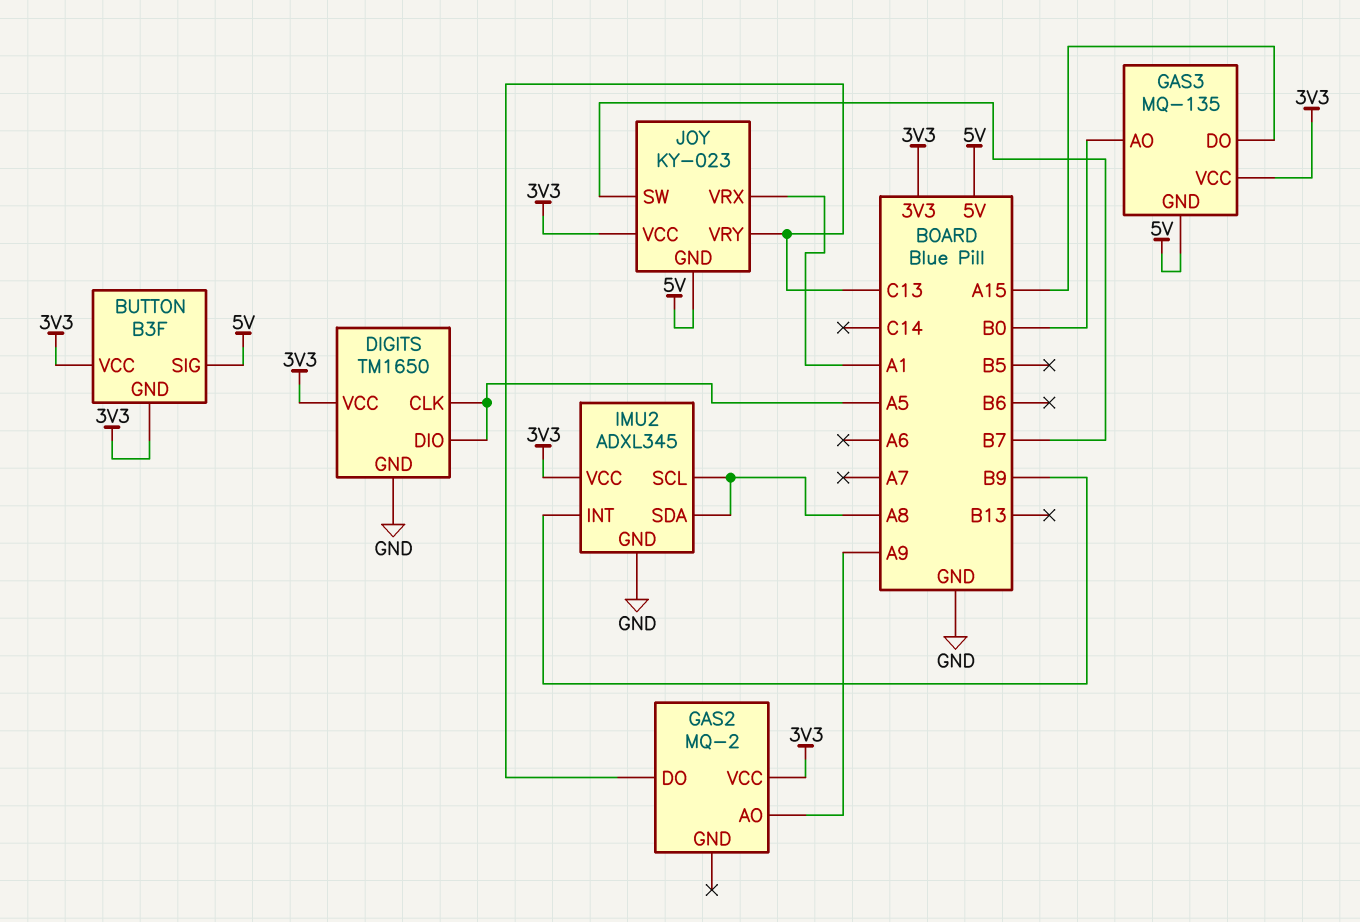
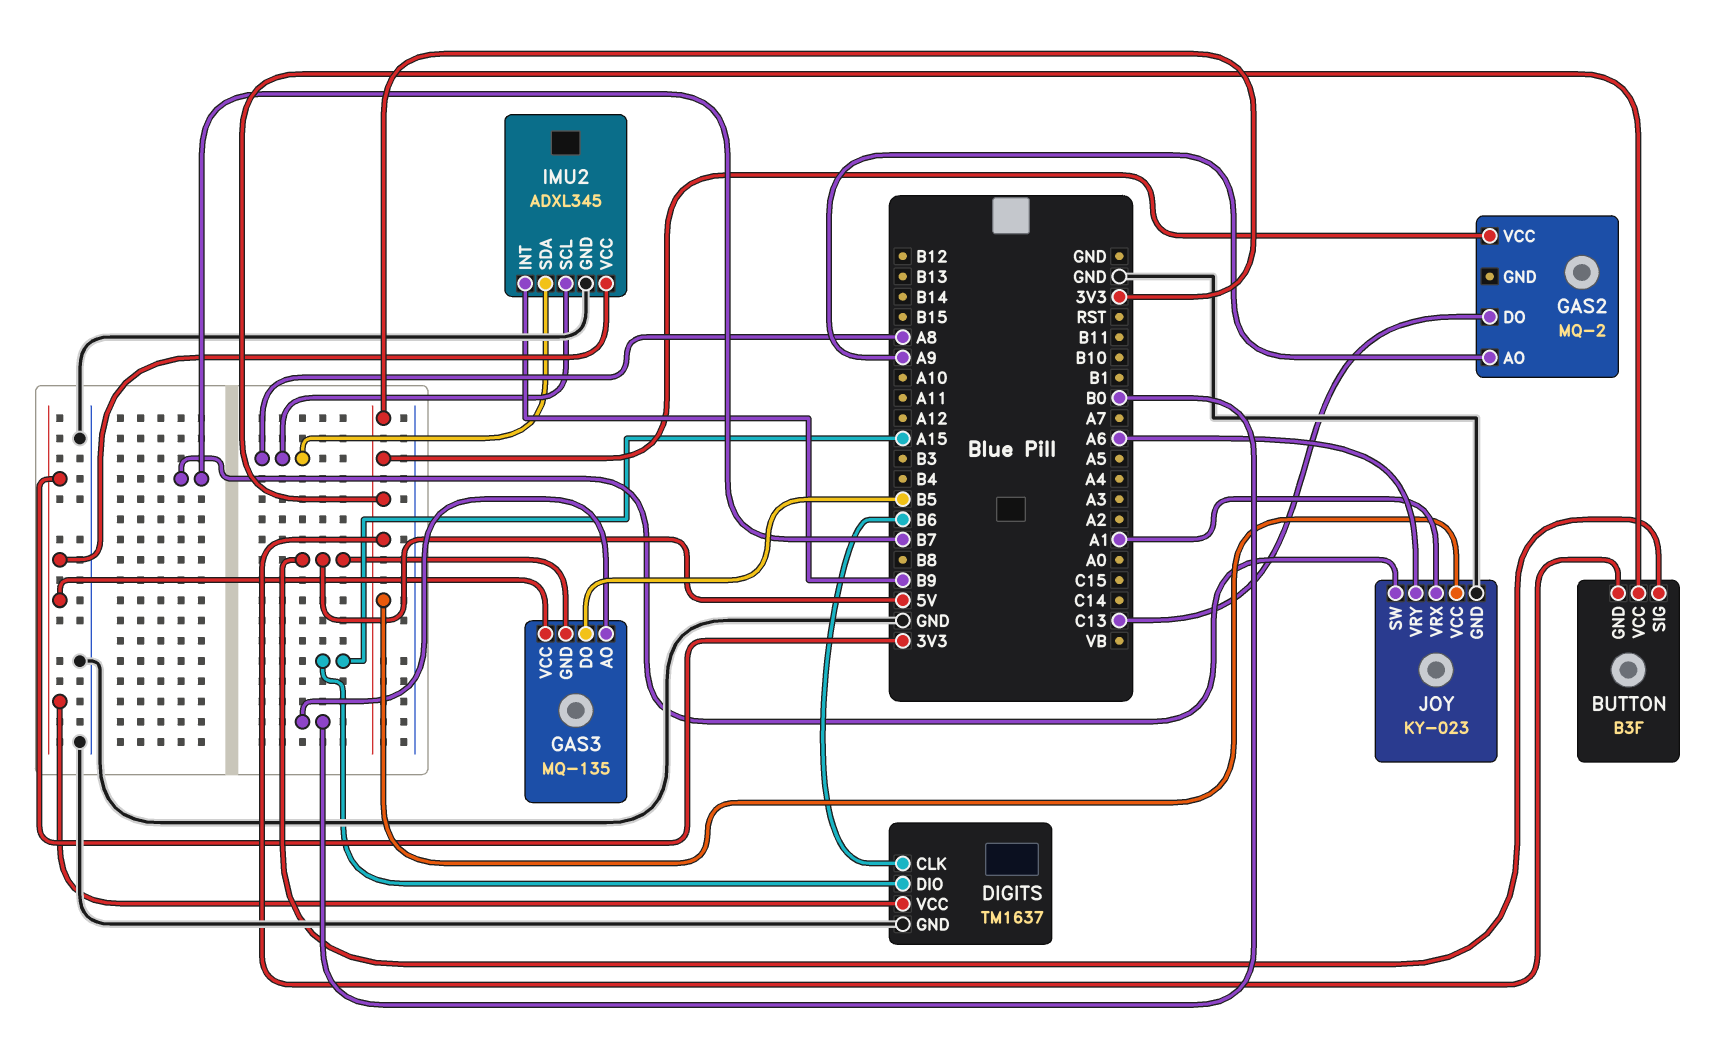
DIGITS: TM1650 -> TM1637
DIGITS pin CLK: A5 -> B6
DIGITS pin DIO: A5 -> A15
GAS3 pin DO: A15 -> B5
JOY pin GND: 5V -> GND
JOY pin VRY: C13 -> A6

